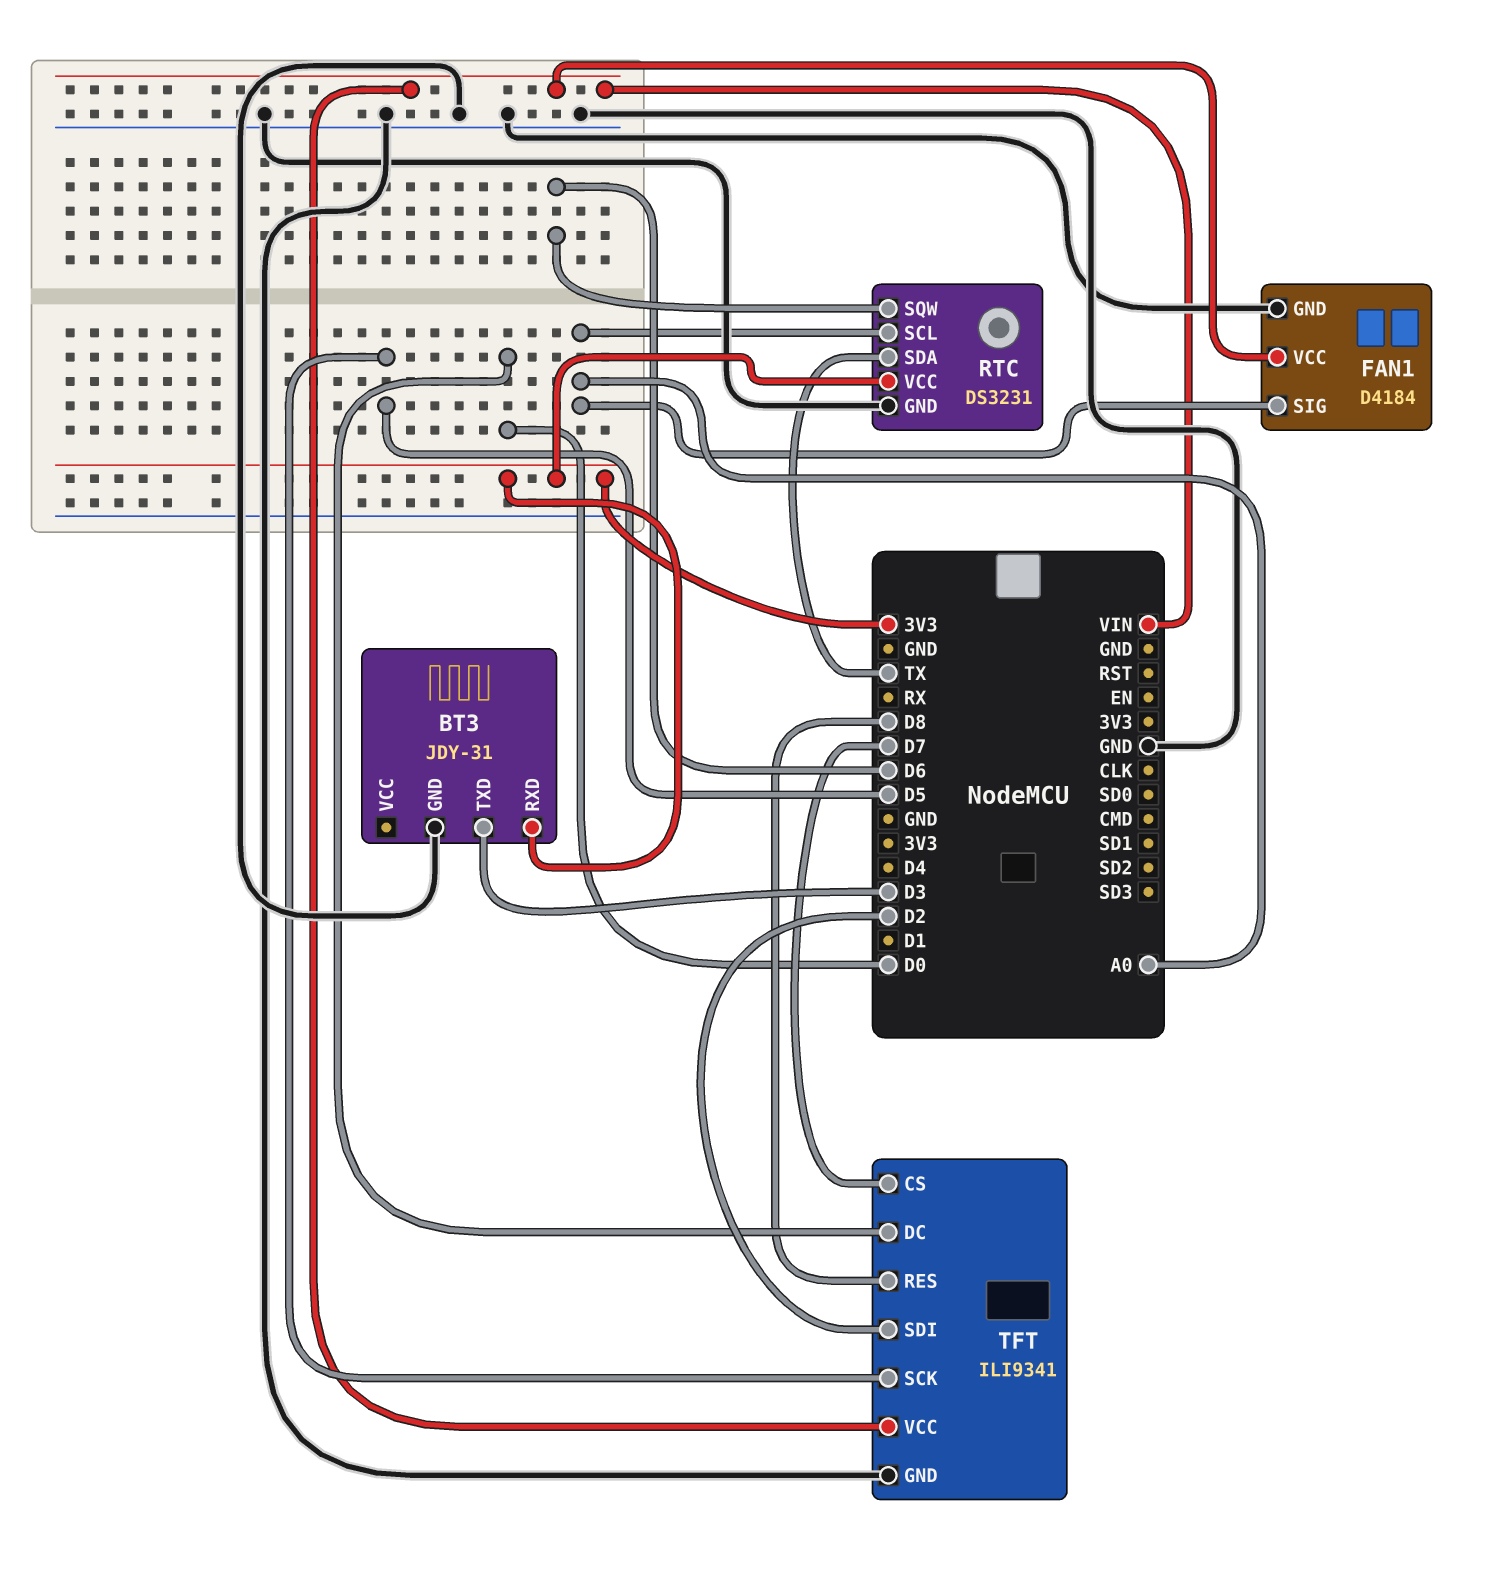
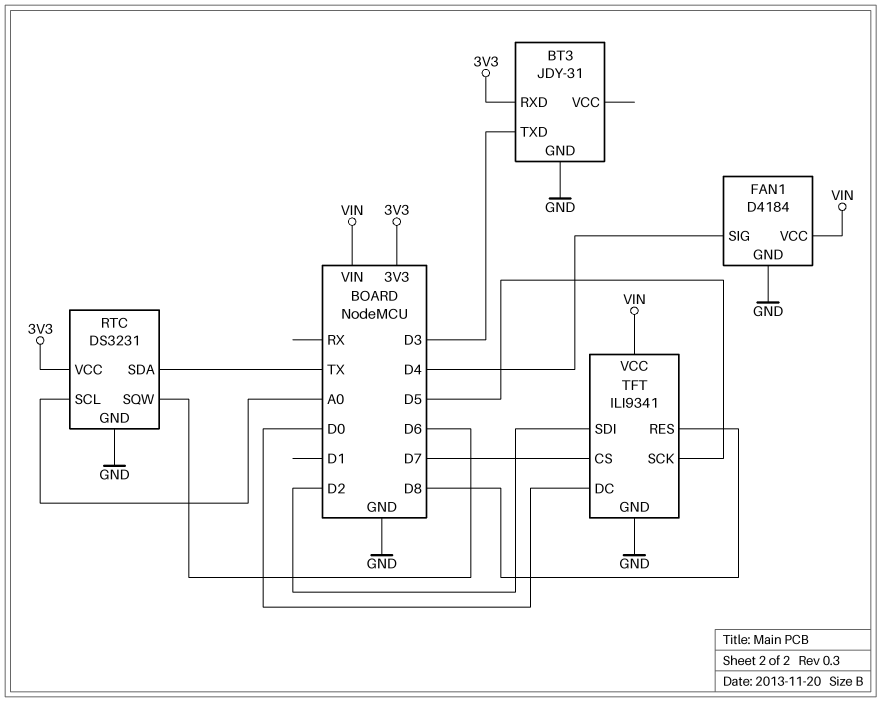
FAN1 pin SIG: A0 -> D4

